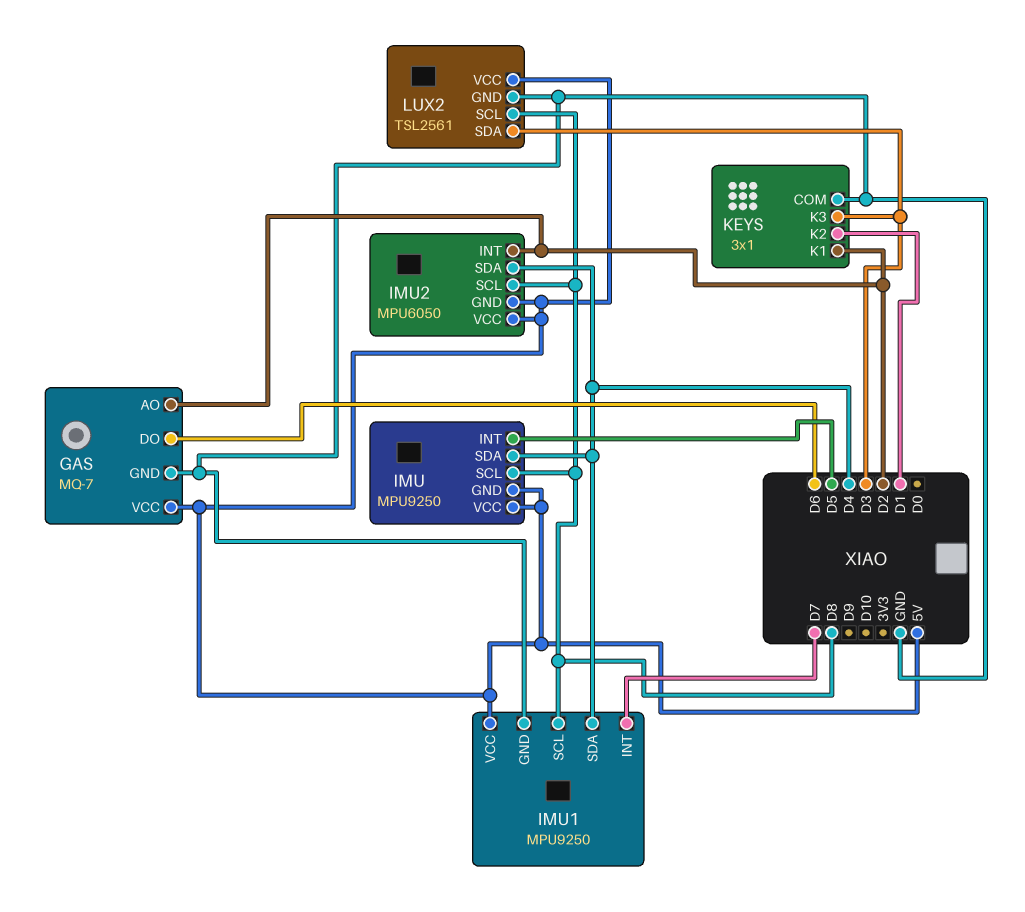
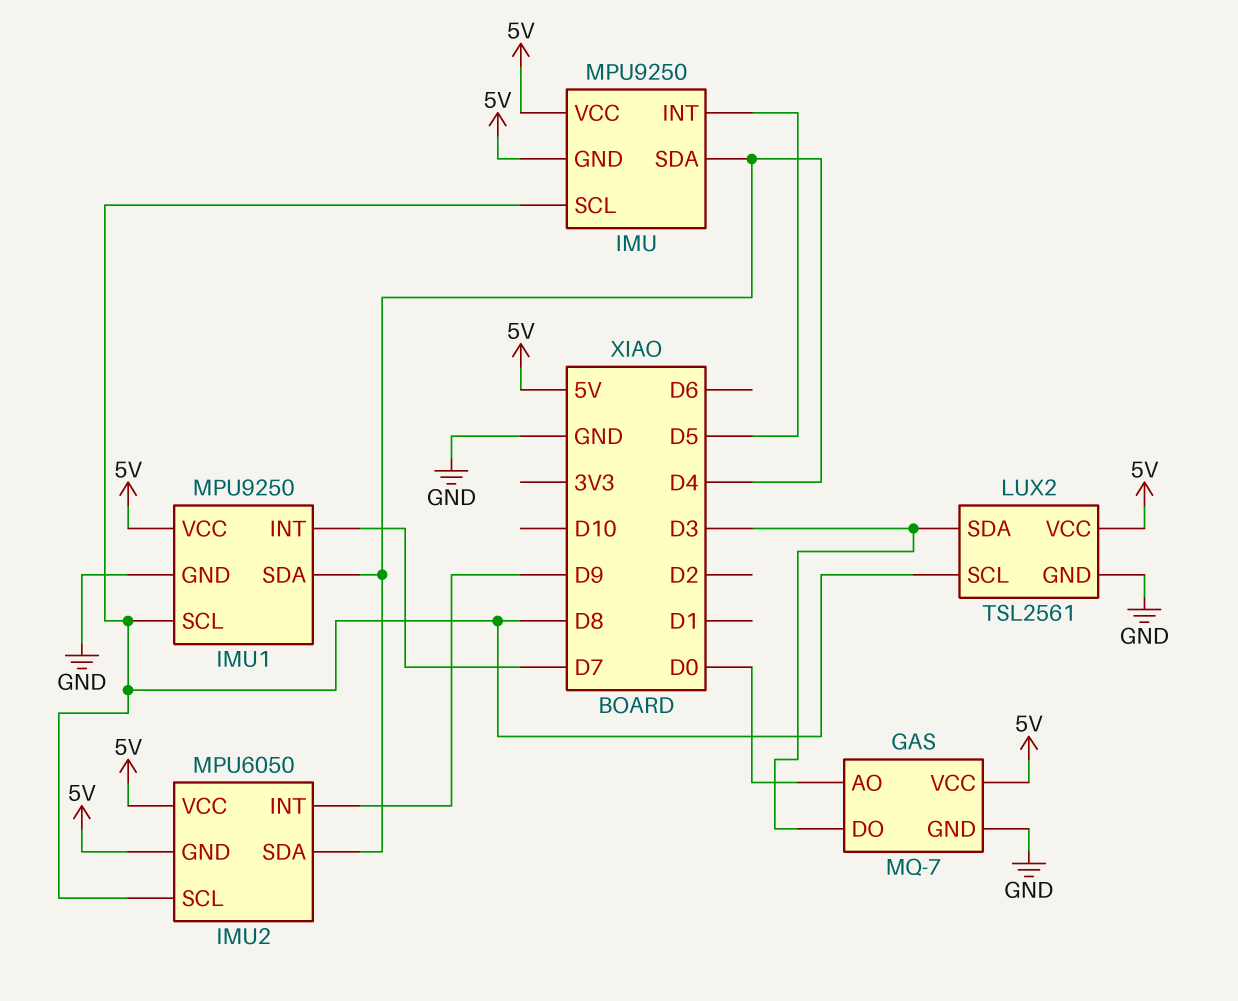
GAS pin AO: D2 -> D0
GAS pin DO: D6 -> D3
IMU2 pin INT: D2 -> D9
KEYS: 3x1 -> none
KEYS pin COM: GND -> none
KEYS pin K1: D2 -> none
KEYS pin K2: D1 -> none
KEYS pin K3: D3 -> none

